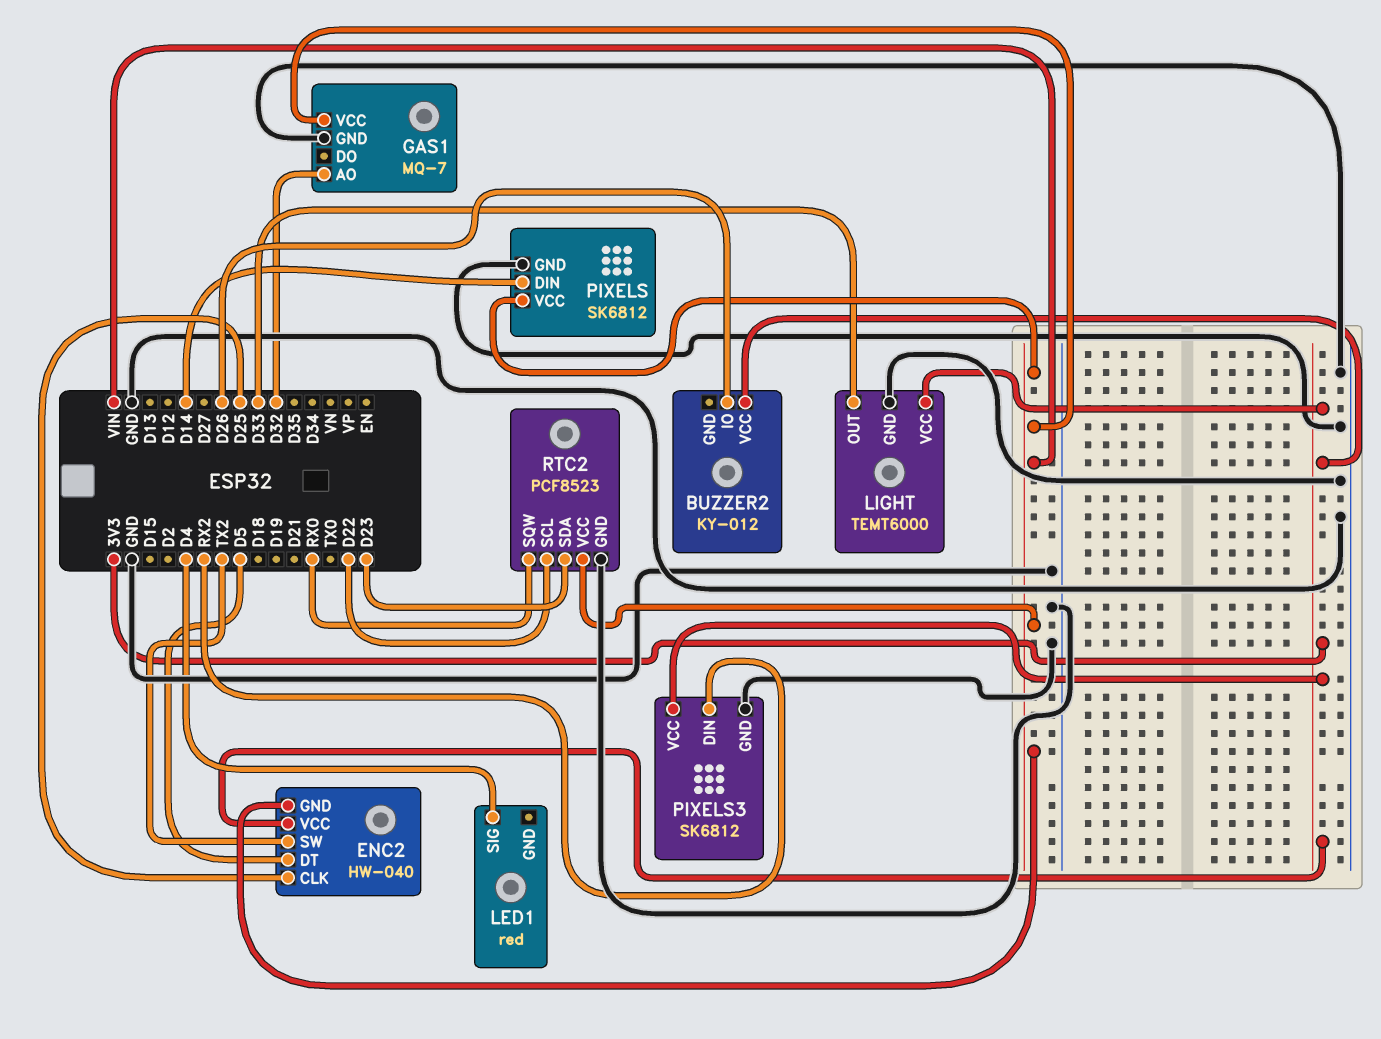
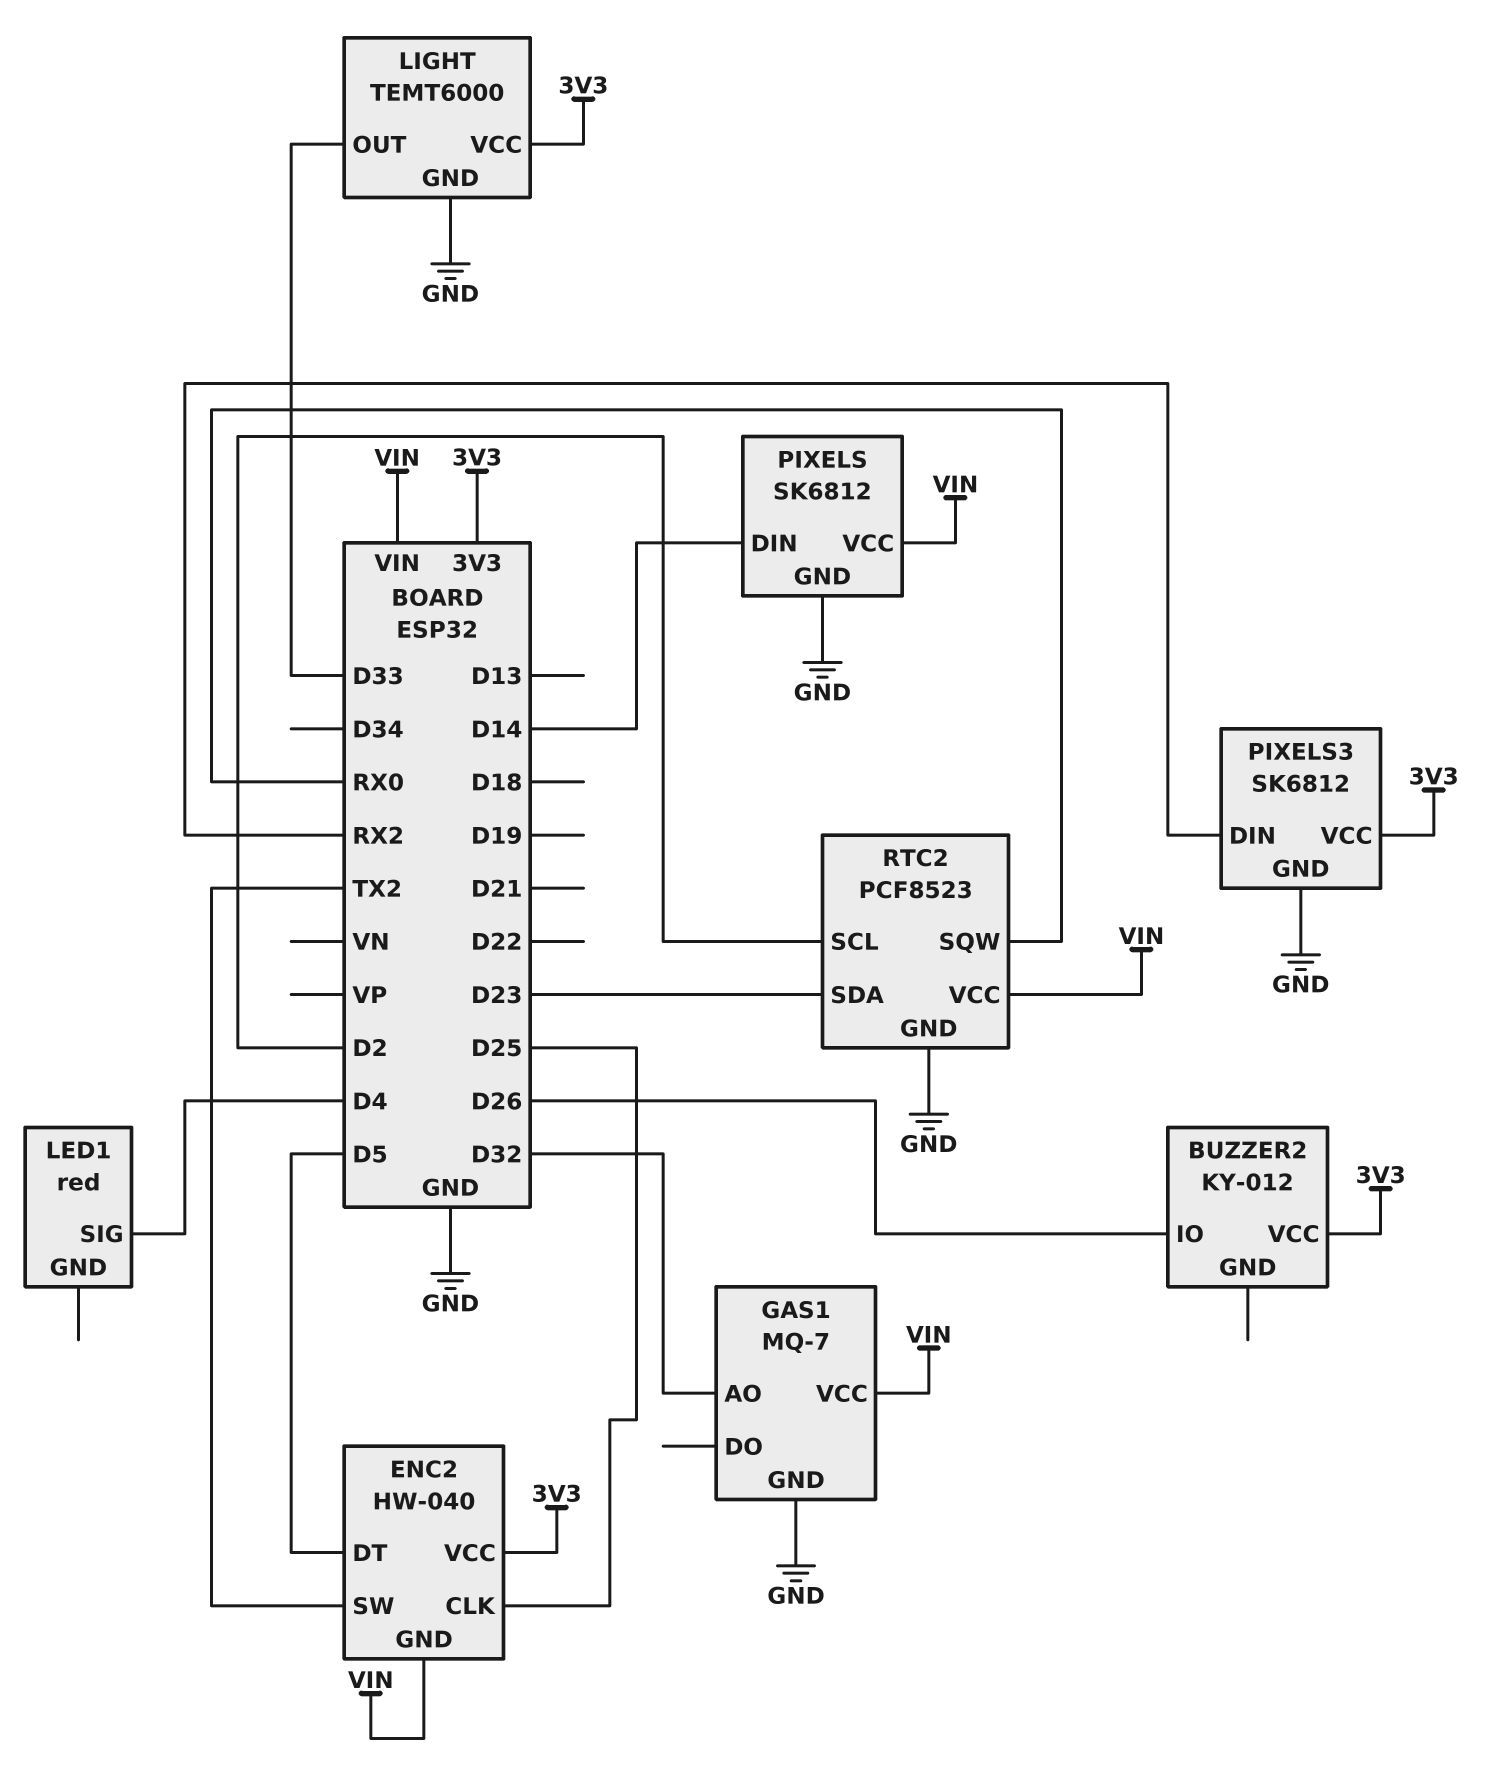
RTC2 pin SCL: D22 -> D2

